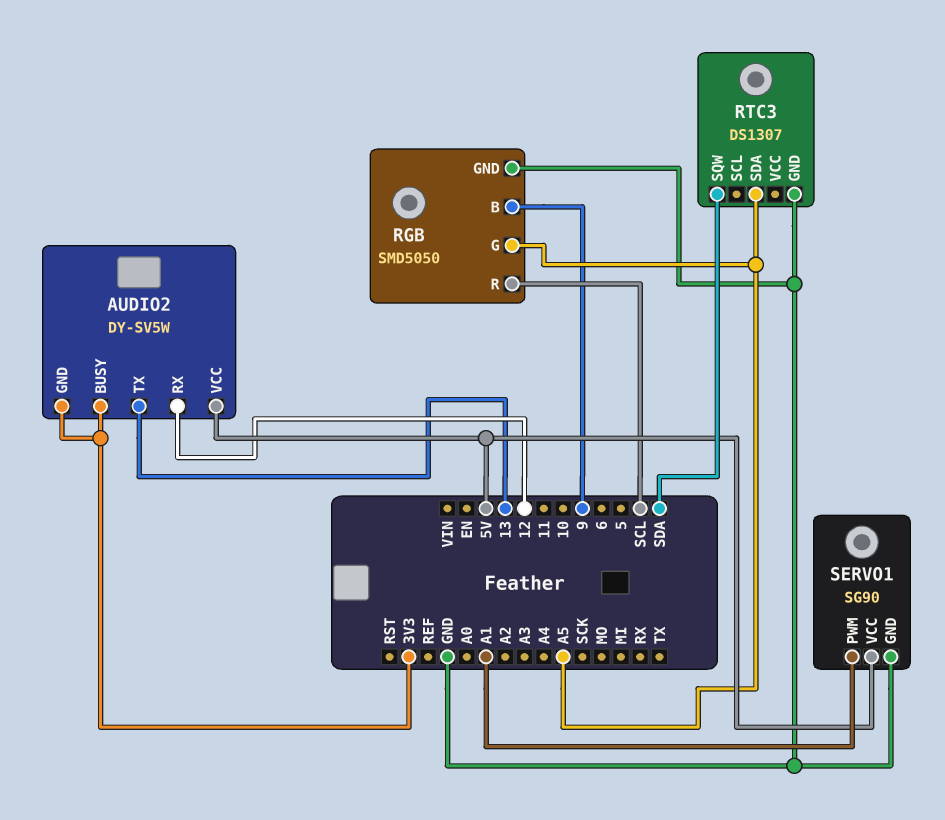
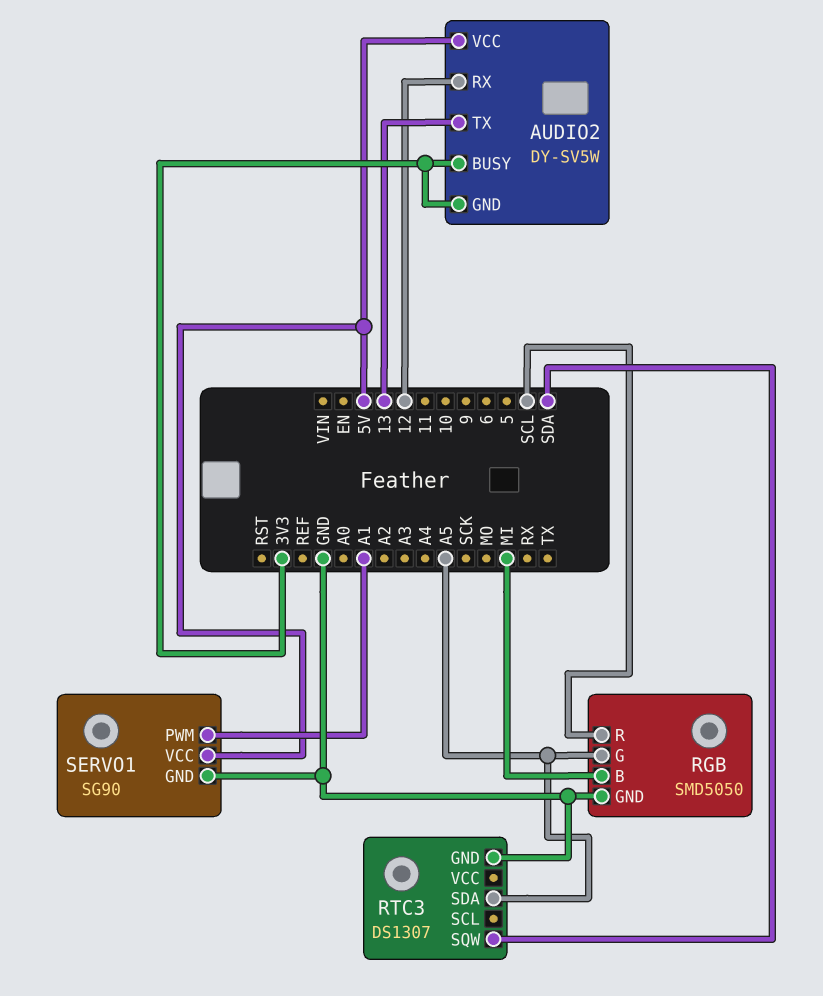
RGB pin B: 9 -> MI

